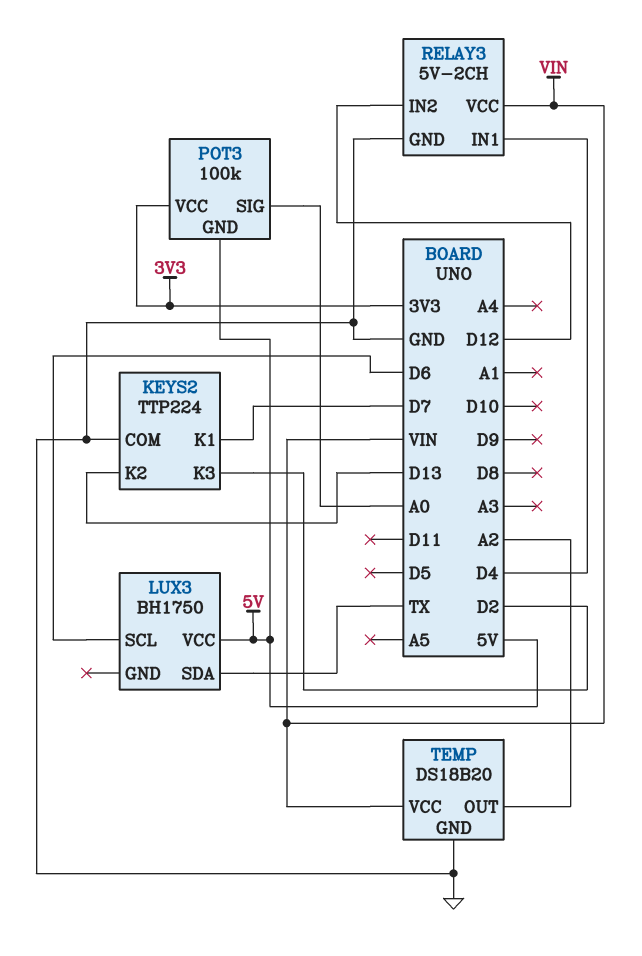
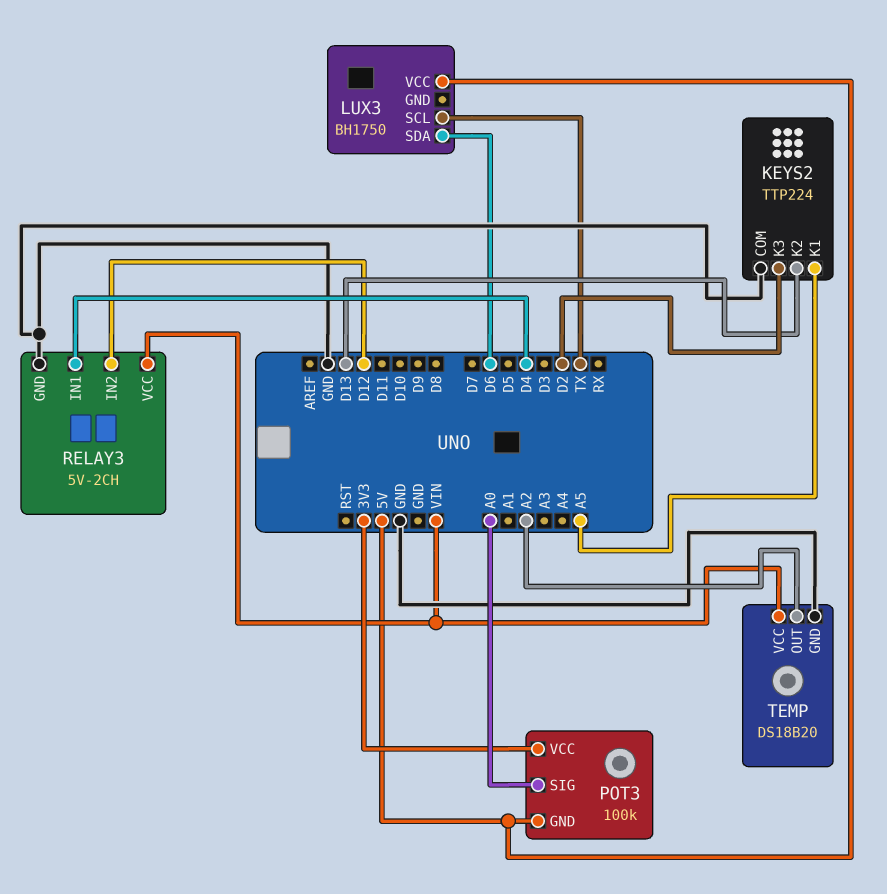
KEYS2 pin K1: D7 -> A5
LUX3 pin SCL: D6 -> TX
LUX3 pin SDA: TX -> D6

